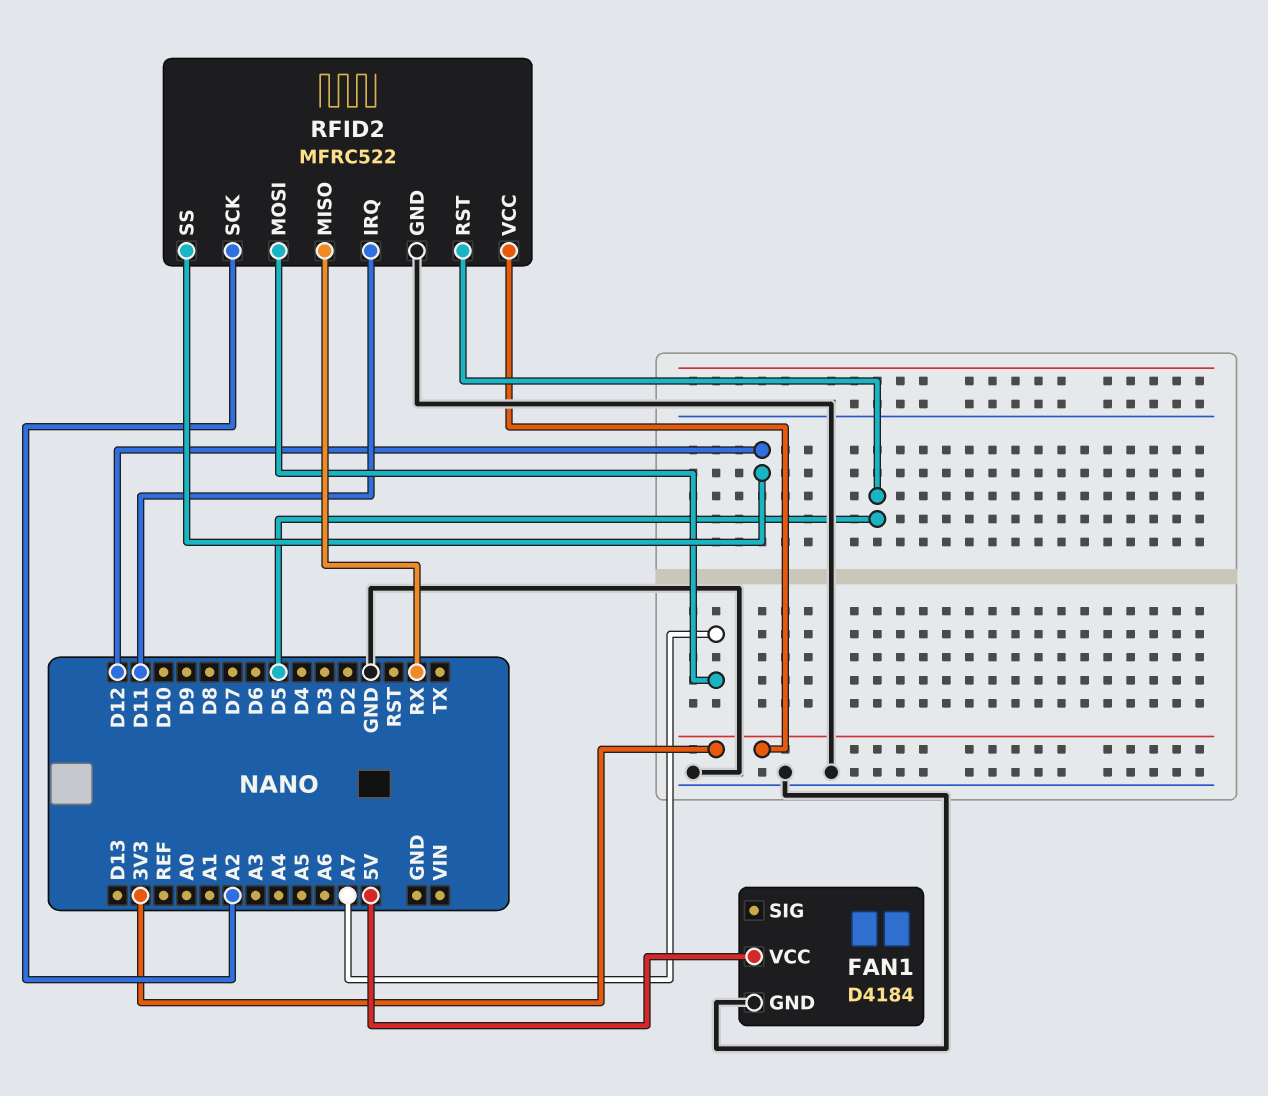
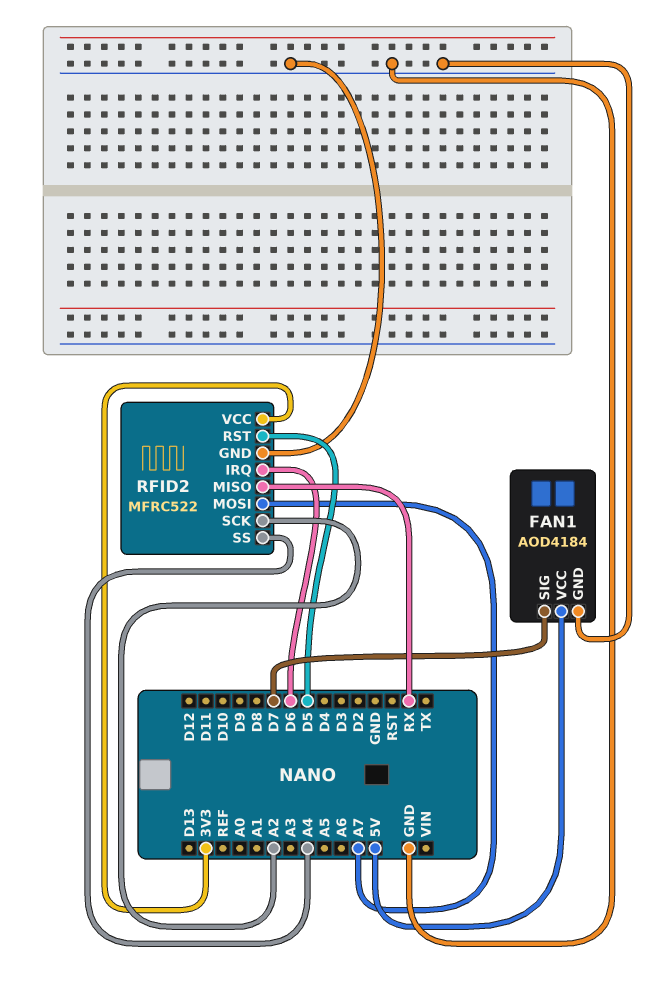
FAN1: D4184 -> AOD4184
FAN1 pin SIG: none -> D7
RFID2 pin IRQ: D11 -> D6
RFID2 pin SS: D12 -> A4

